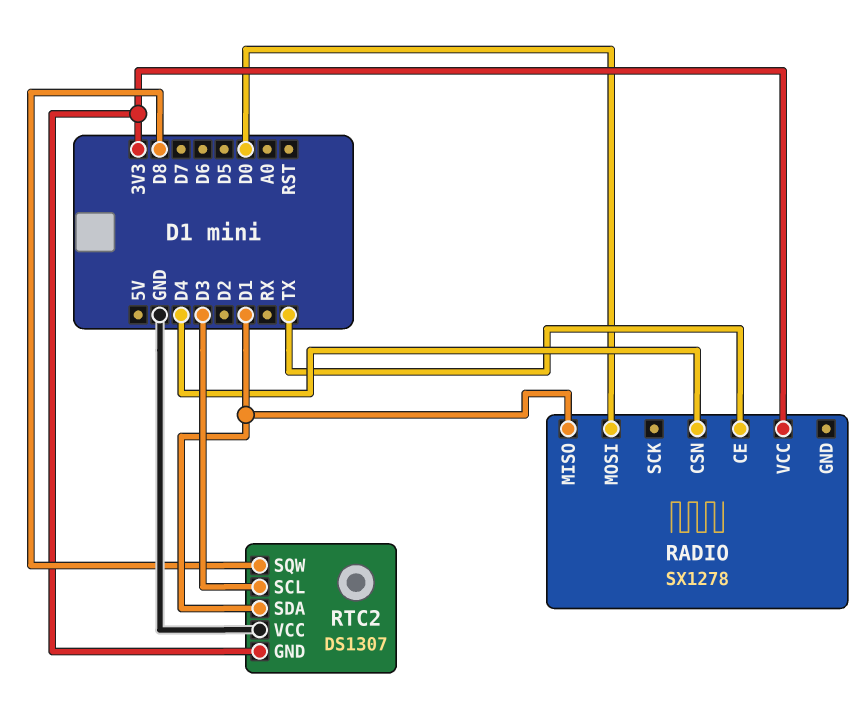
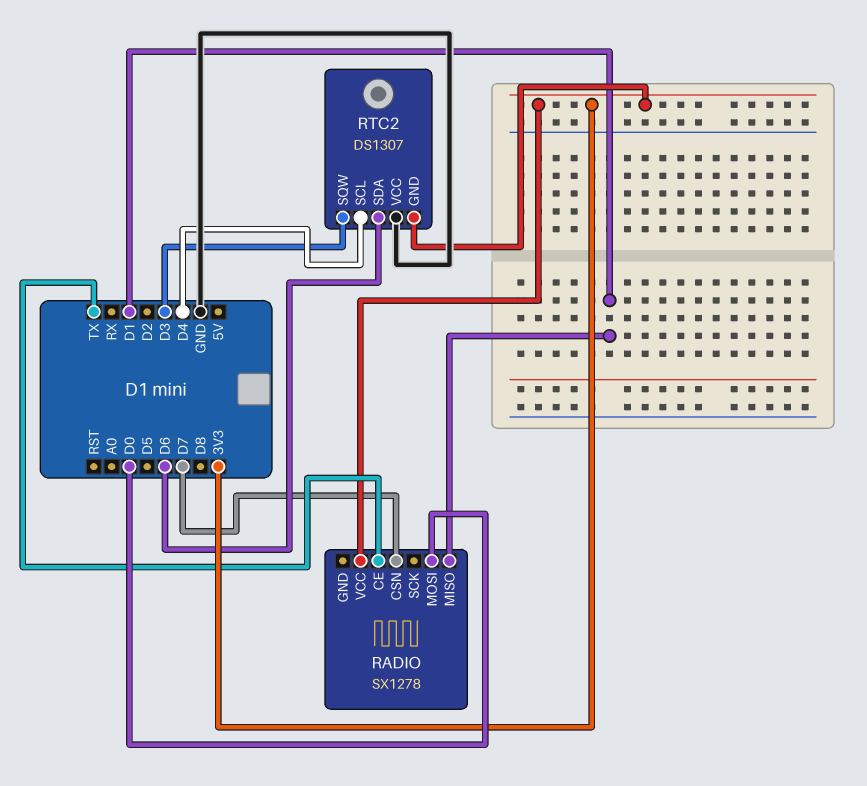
RADIO pin CSN: D4 -> D7
RTC2 pin SCL: D3 -> D4
RTC2 pin SDA: D1 -> D6
RTC2 pin SQW: D8 -> D3

